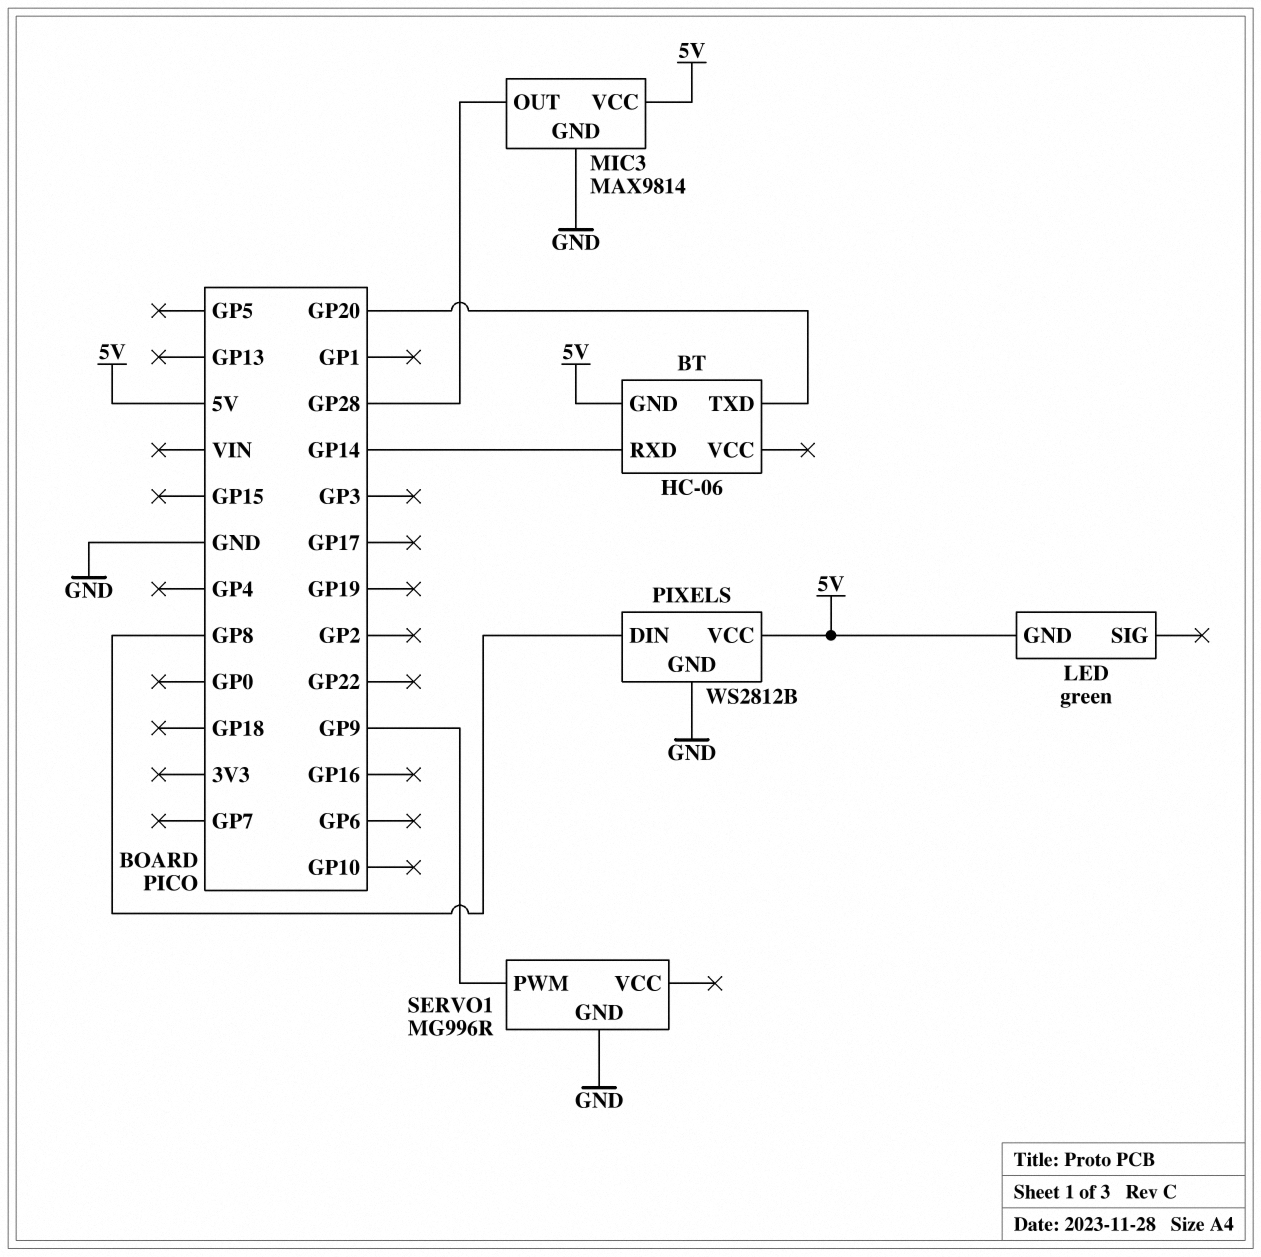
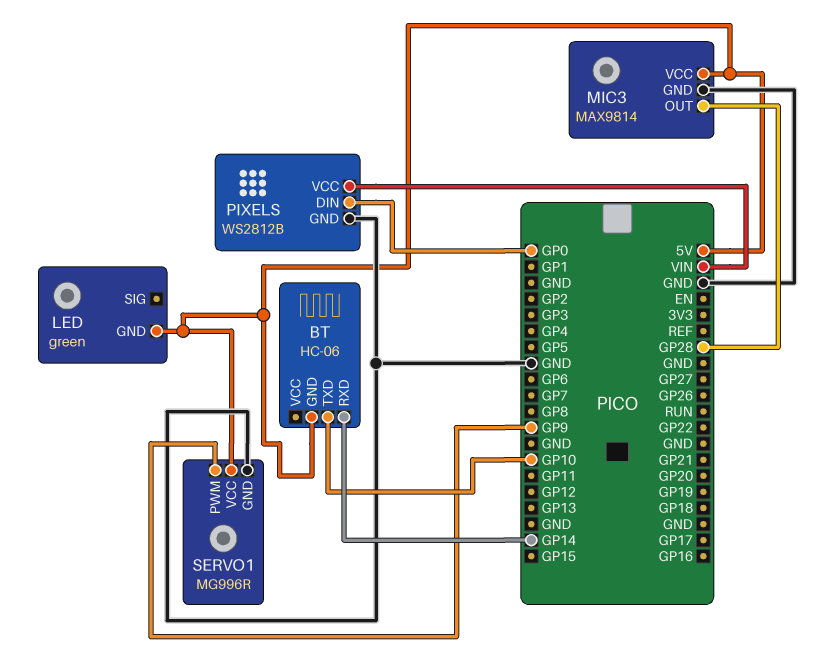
BT pin TXD: GP20 -> GP10
PIXELS pin DIN: GP8 -> GP0
PIXELS pin VCC: 5V -> VIN
SERVO1 pin VCC: none -> 5V

